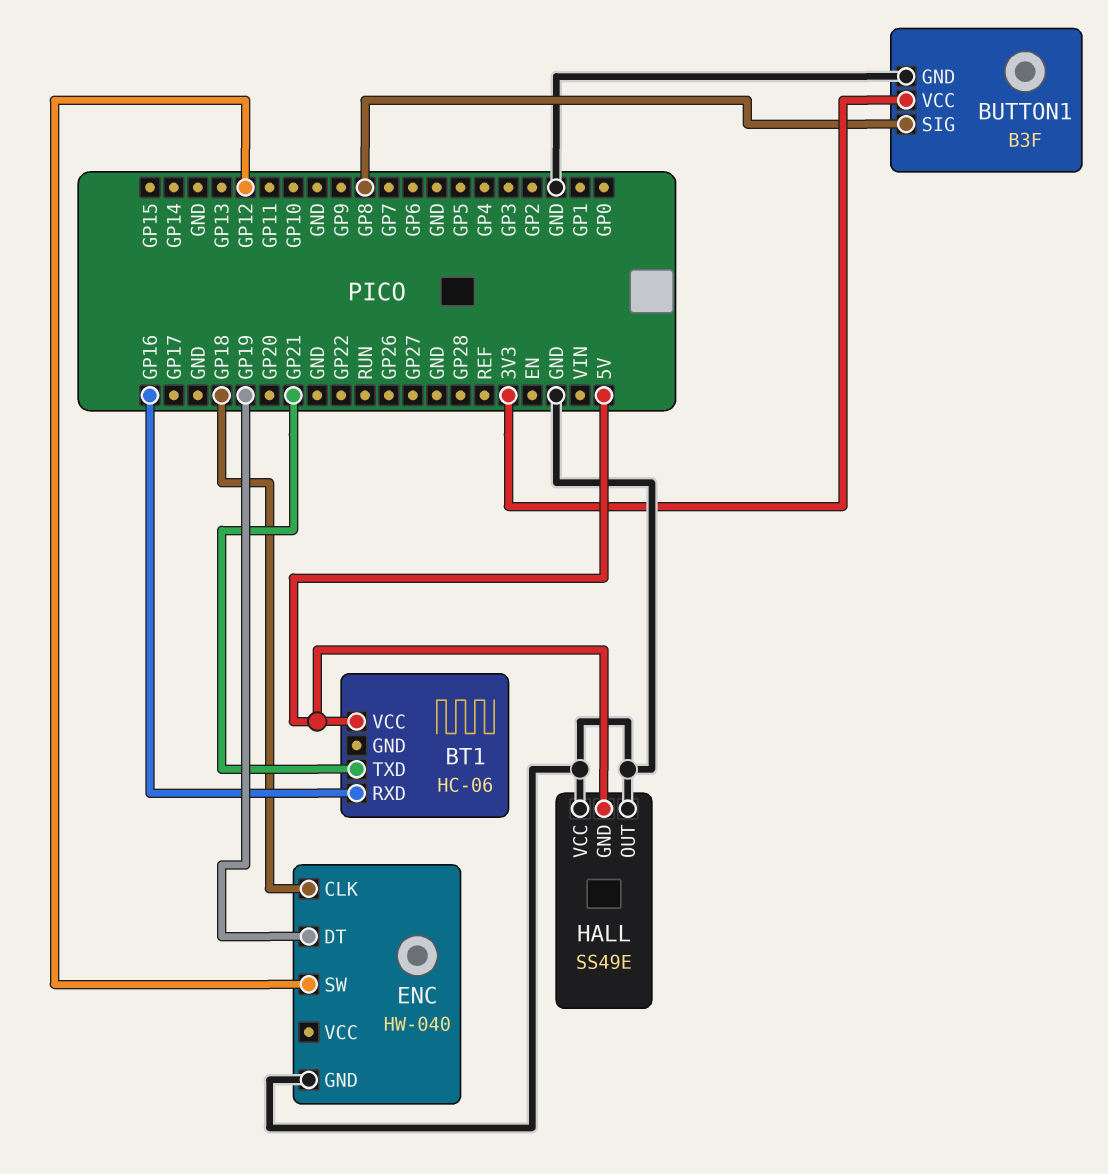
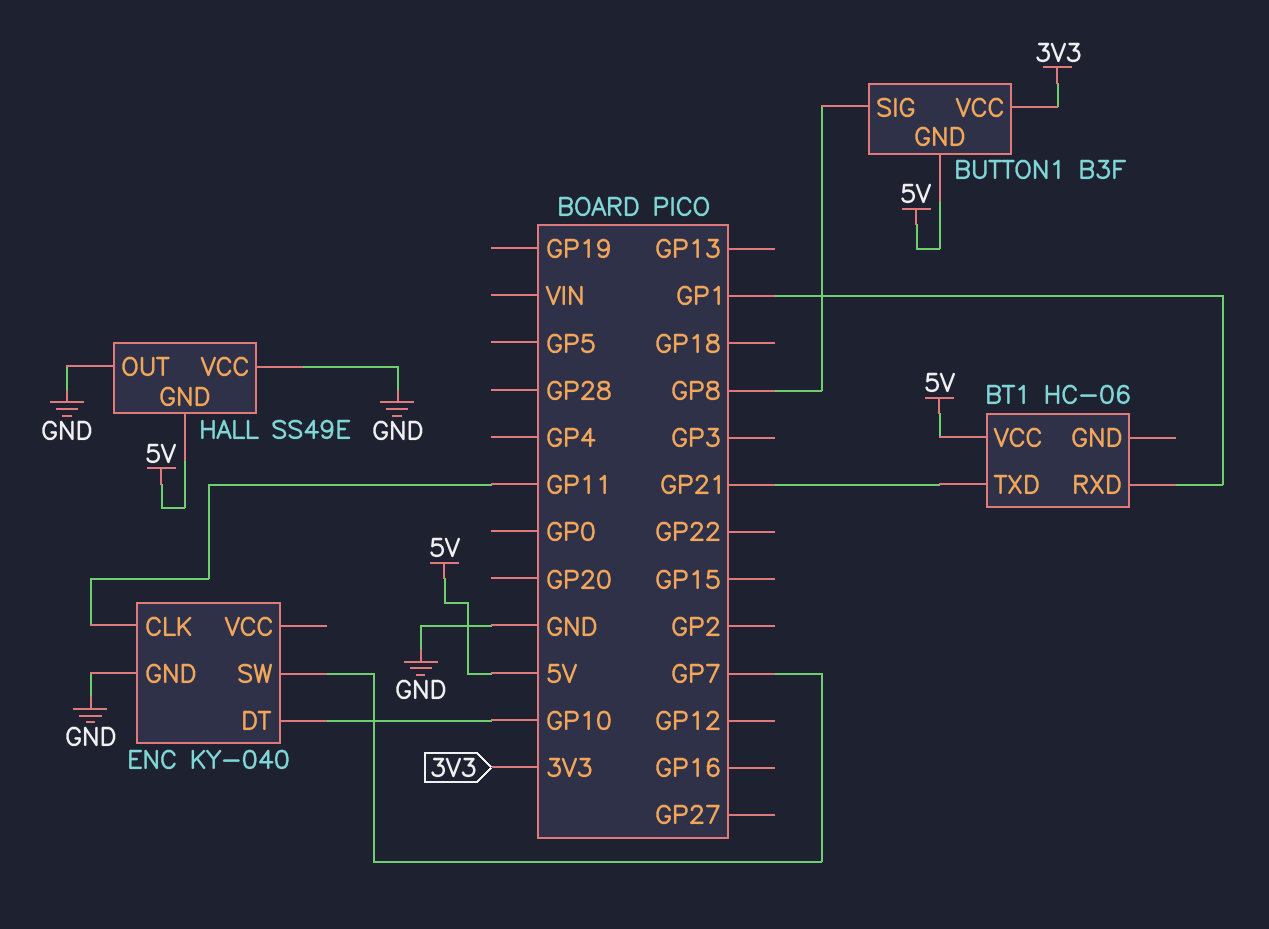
BT1 pin RXD: GP16 -> GP1
BUTTON1 pin GND: GND -> 5V
ENC: HW-040 -> KY-040
ENC pin CLK: GP18 -> GP11
ENC pin DT: GP19 -> GP10
ENC pin SW: GP12 -> GP7

